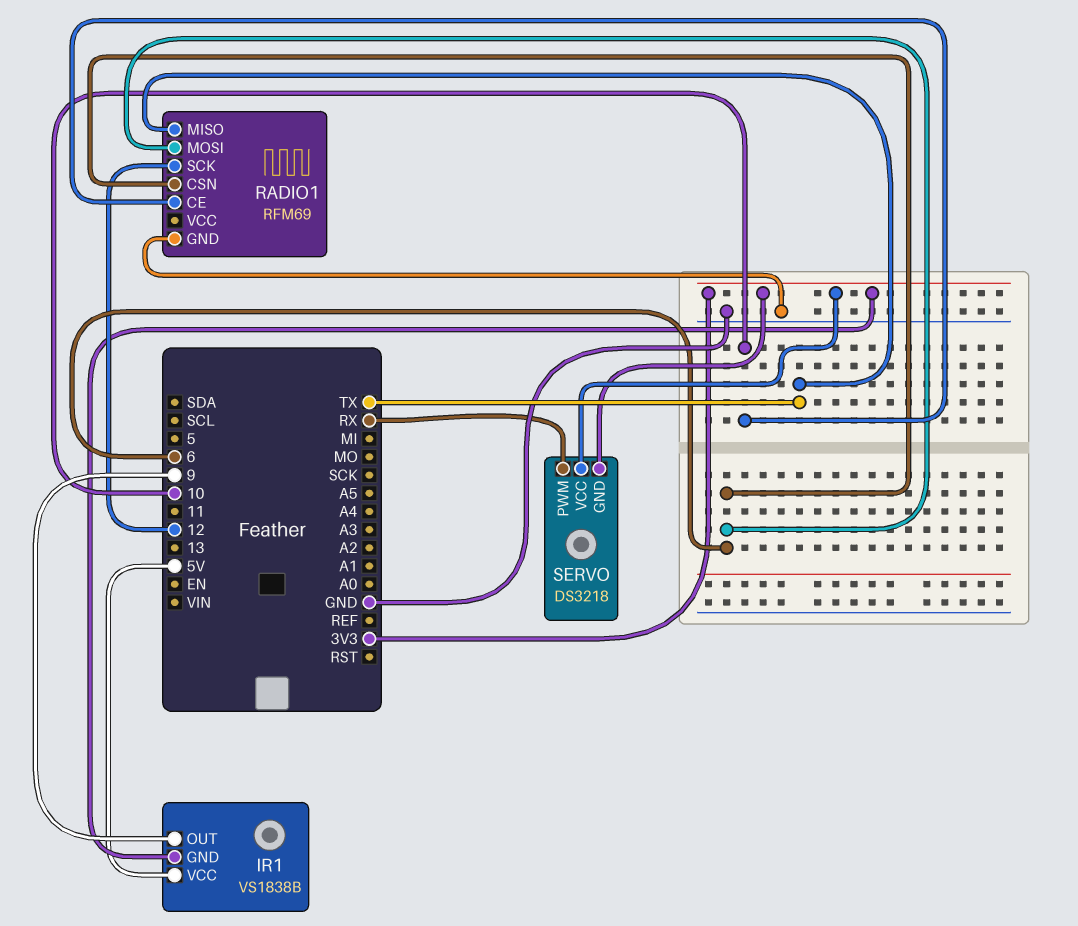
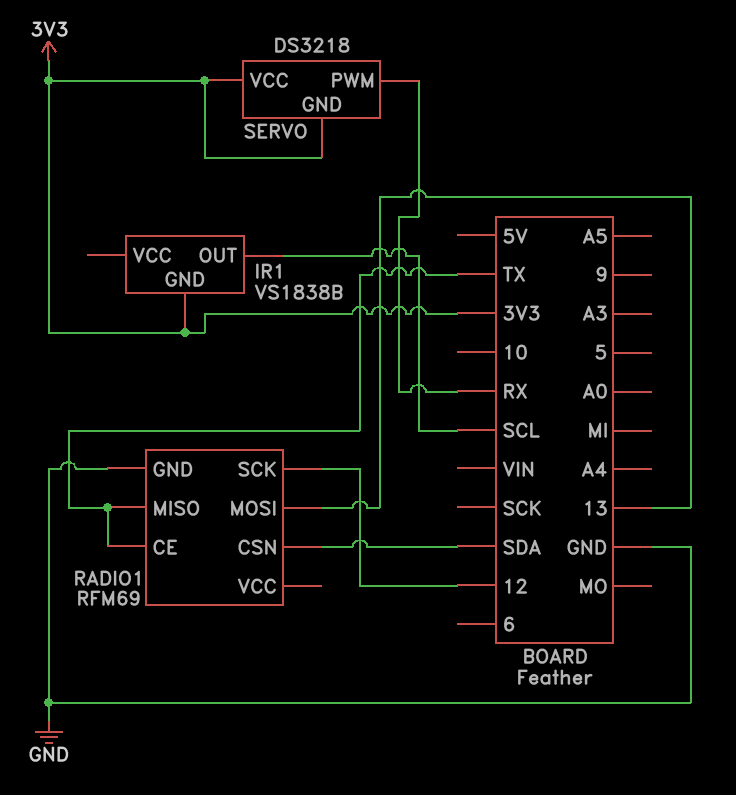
IR1 pin OUT: 9 -> SCL
IR1 pin VCC: 5V -> none
RADIO1 pin CE: 10 -> TX
RADIO1 pin CSN: 6 -> SDA
RADIO1 pin MOSI: 6 -> 13

